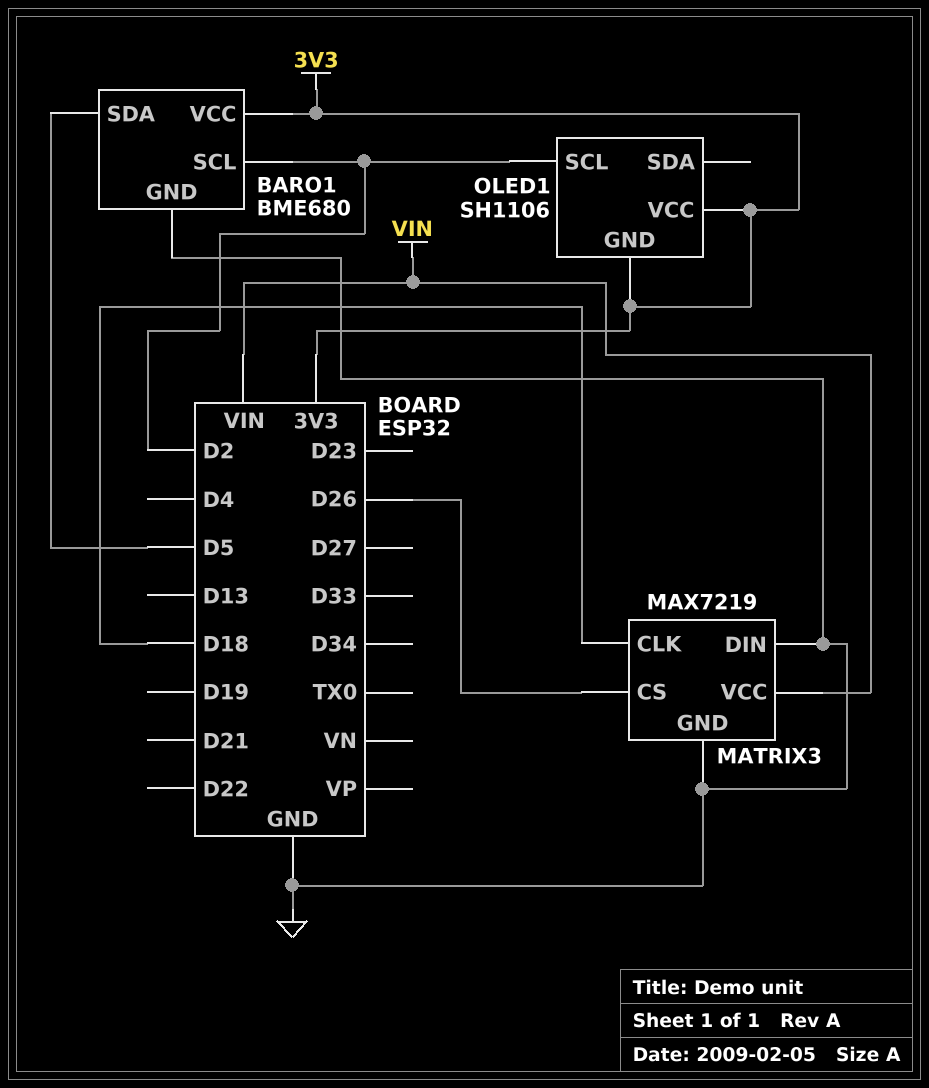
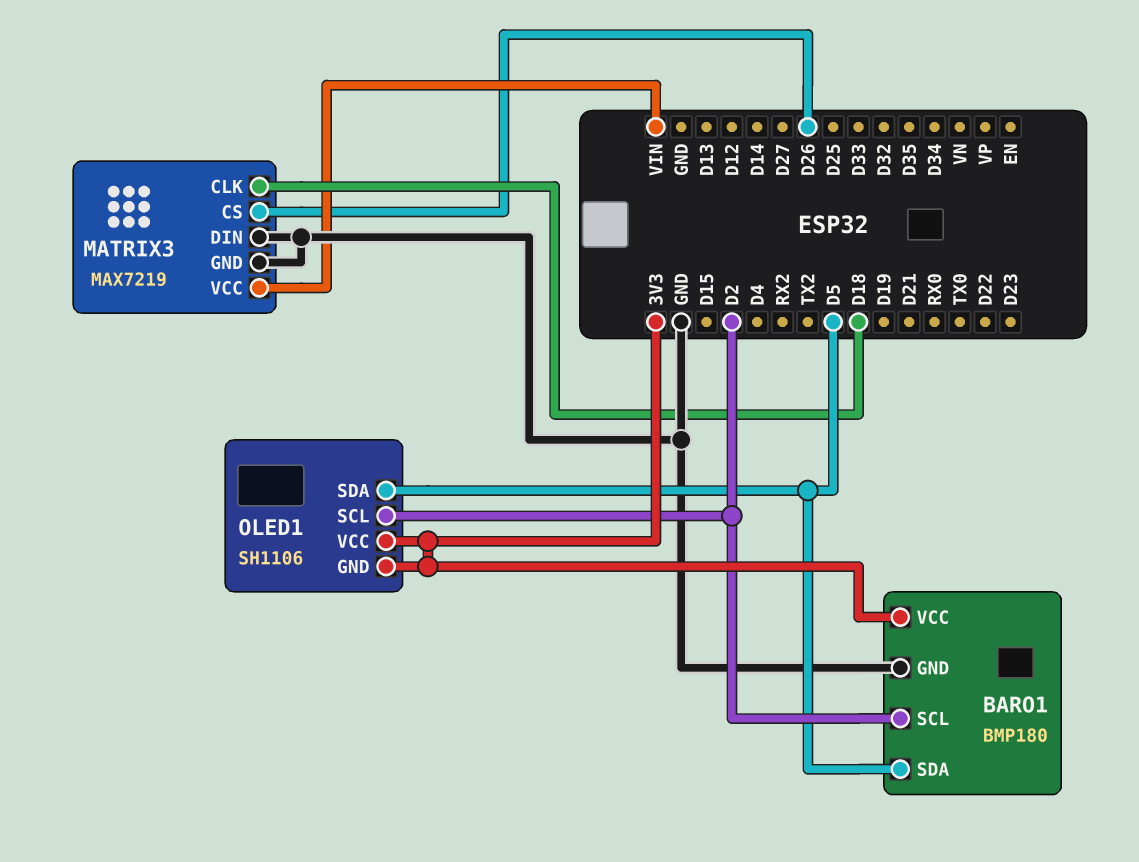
BARO1: BME680 -> BMP180
OLED1 pin SDA: none -> D5

